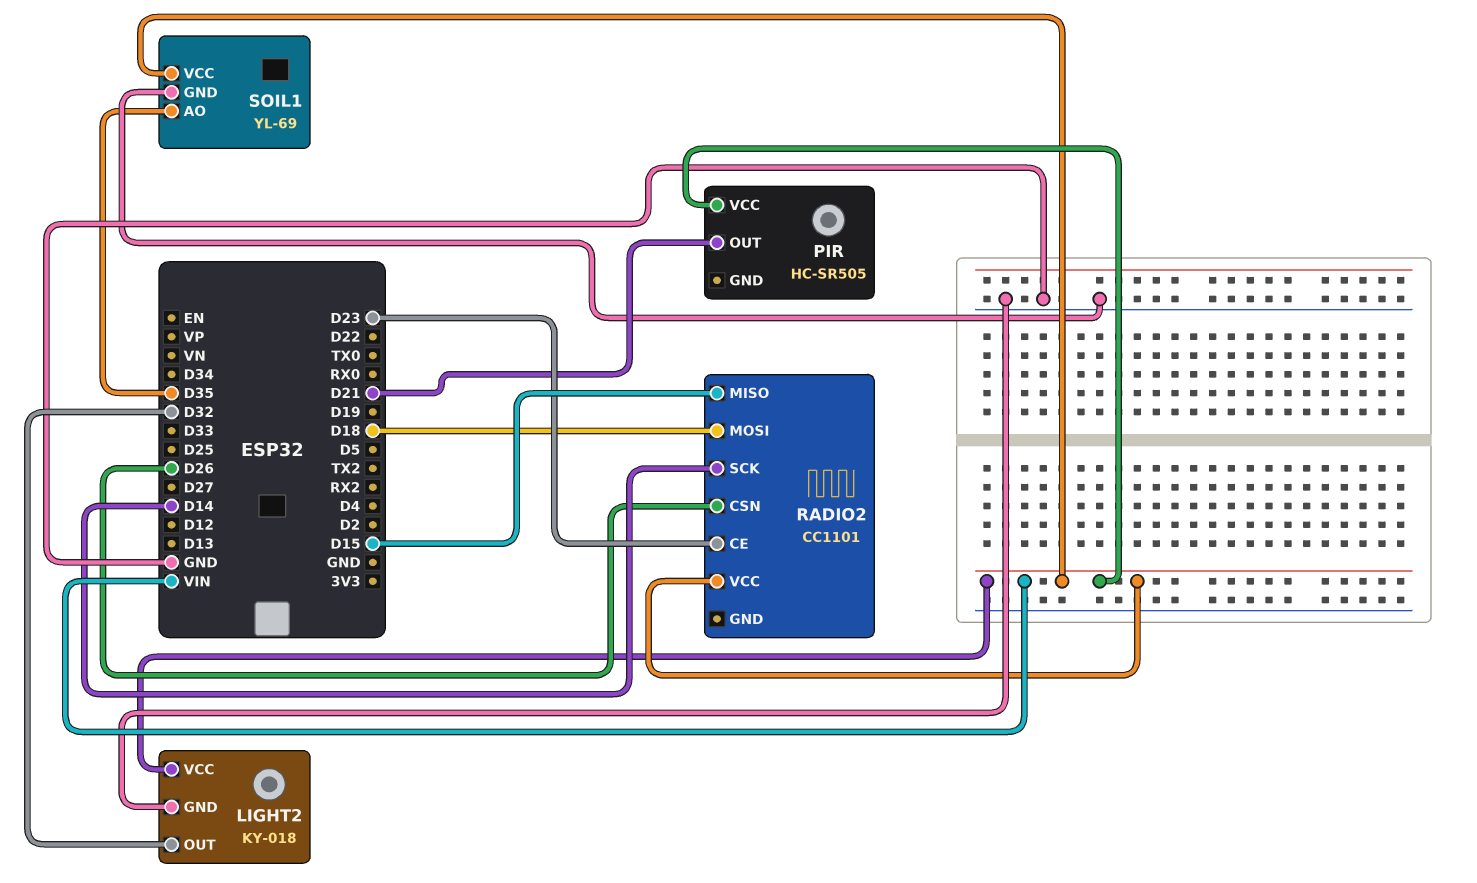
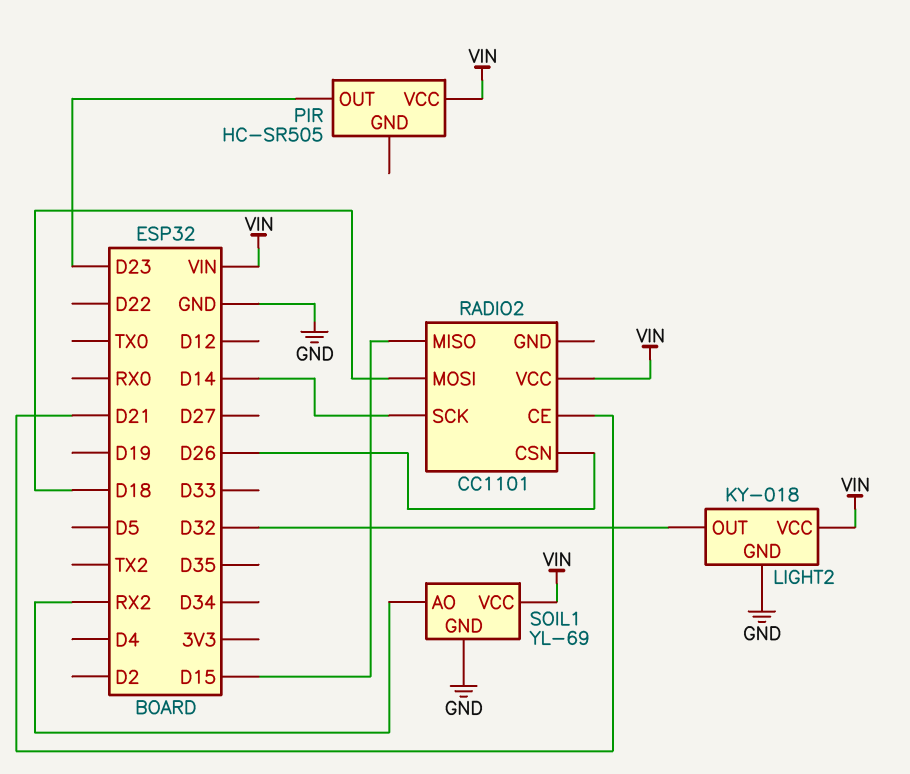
PIR pin OUT: D21 -> D23
RADIO2 pin CE: D23 -> D21
SOIL1 pin AO: D35 -> RX2

